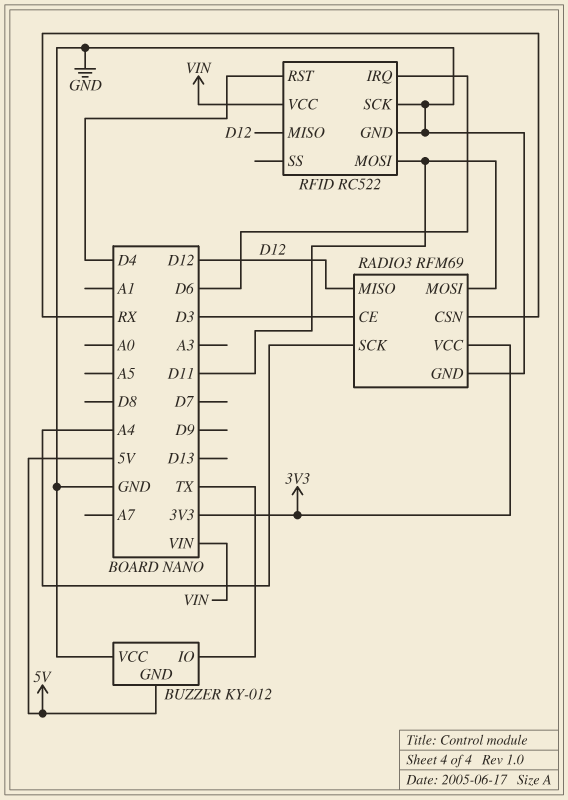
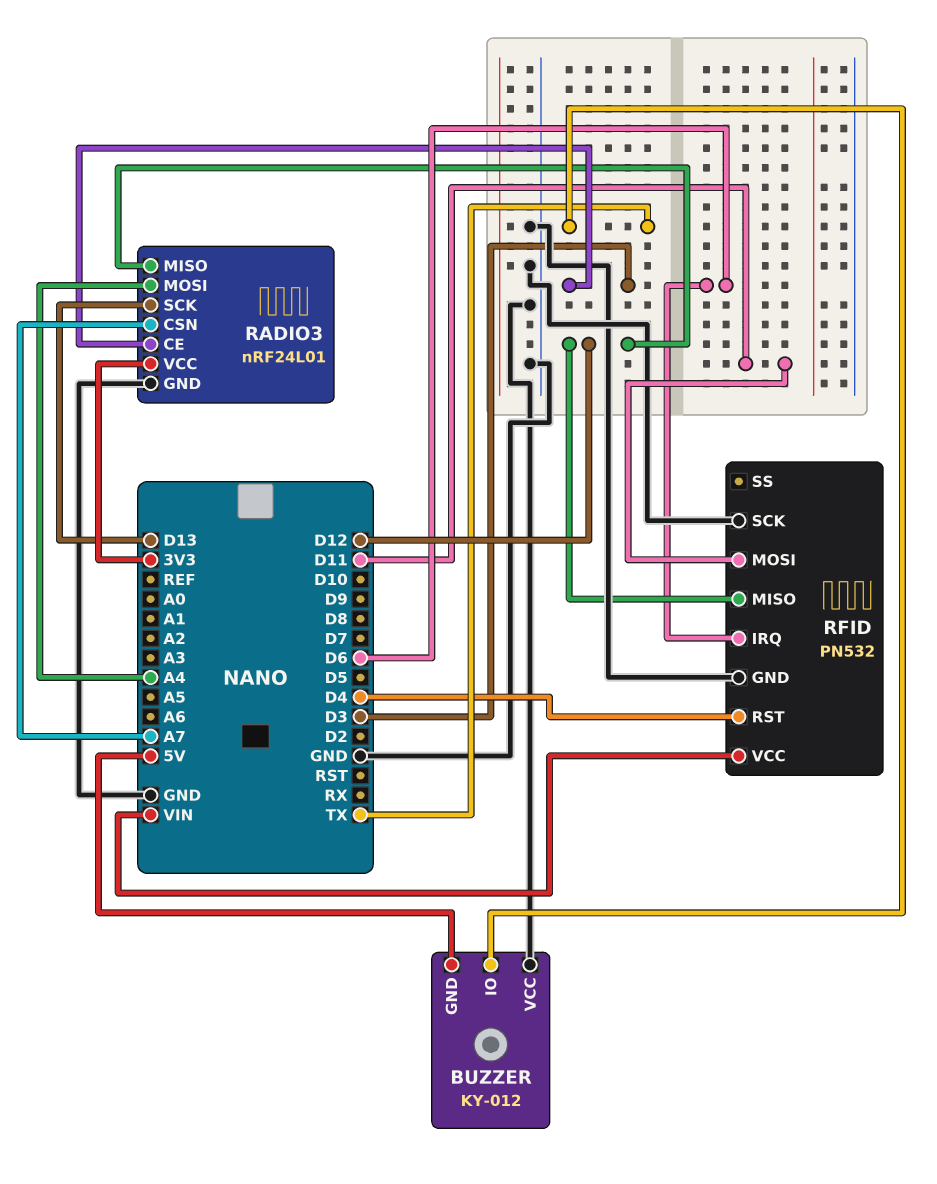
RADIO3: RFM69 -> nRF24L01
RADIO3 pin CSN: RX -> A7
RADIO3 pin MOSI: D11 -> A4
RADIO3 pin SCK: A4 -> D13
RFID: RC522 -> PN532

